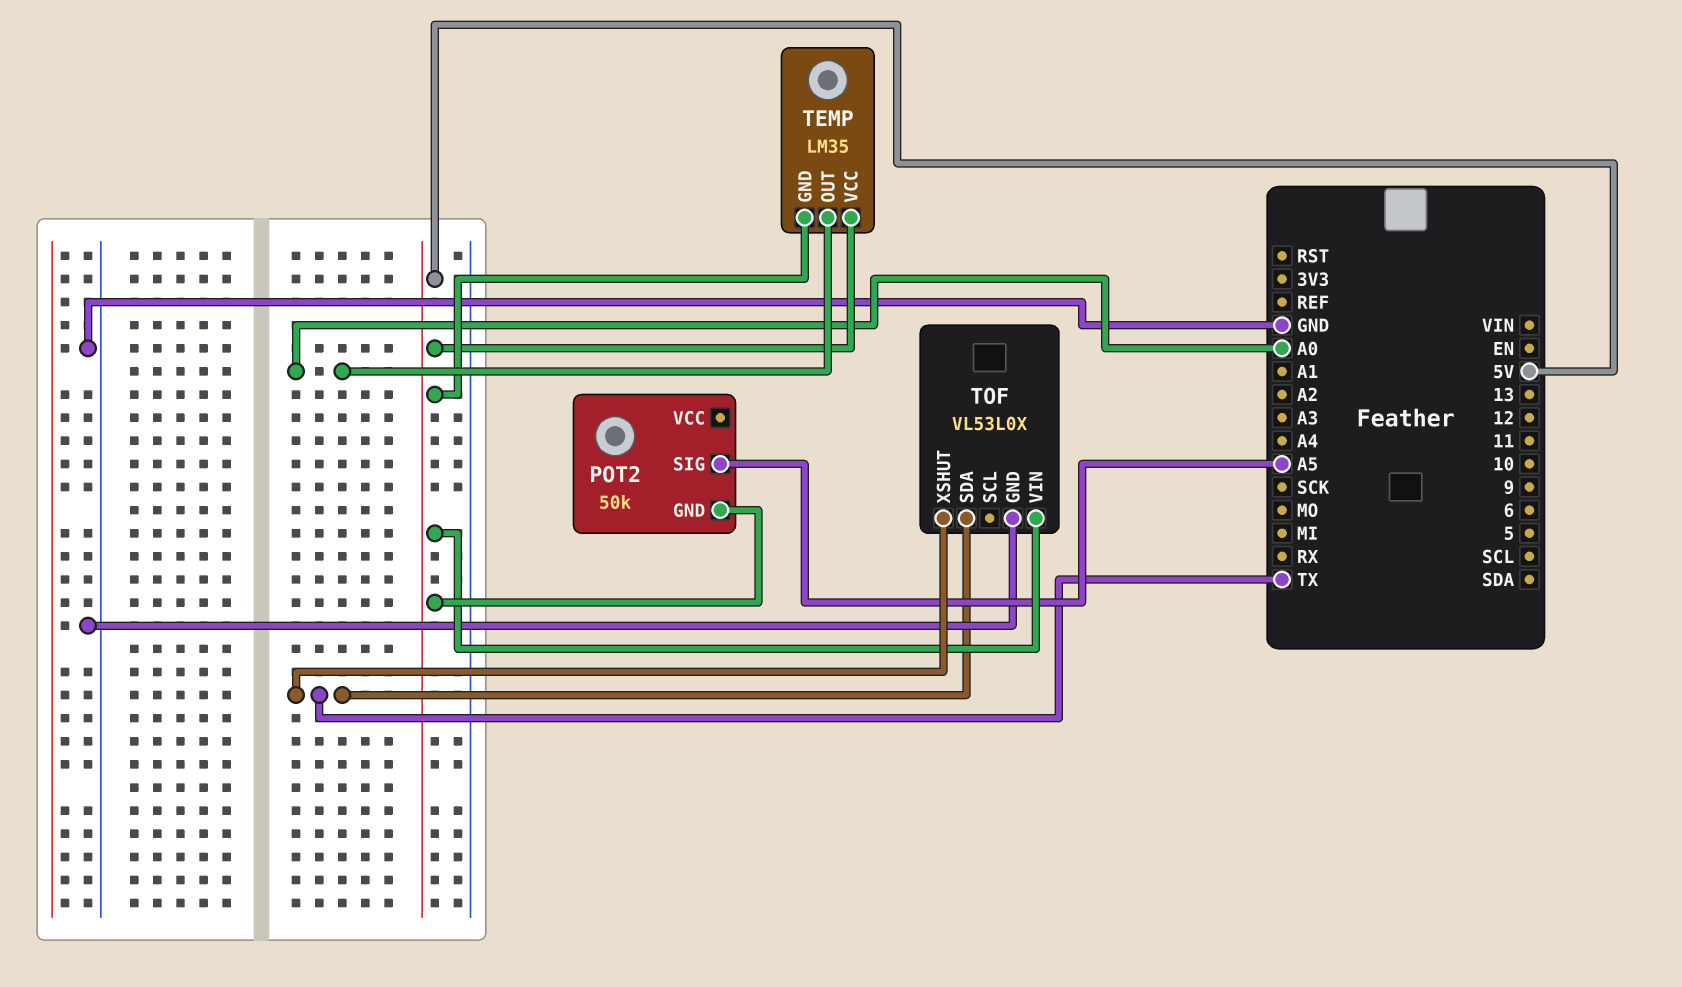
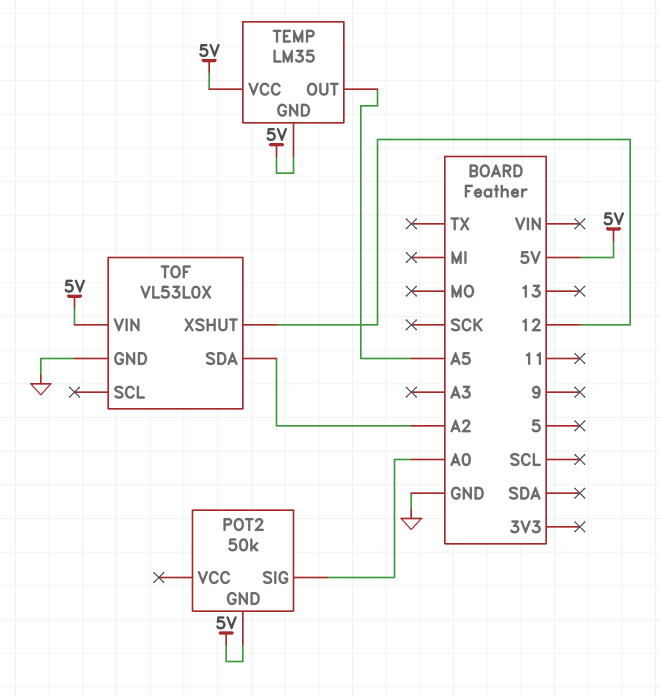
POT2 pin SIG: A5 -> A0
TEMP pin OUT: A0 -> A5
TOF pin SDA: TX -> A2
TOF pin XSHUT: TX -> 12

